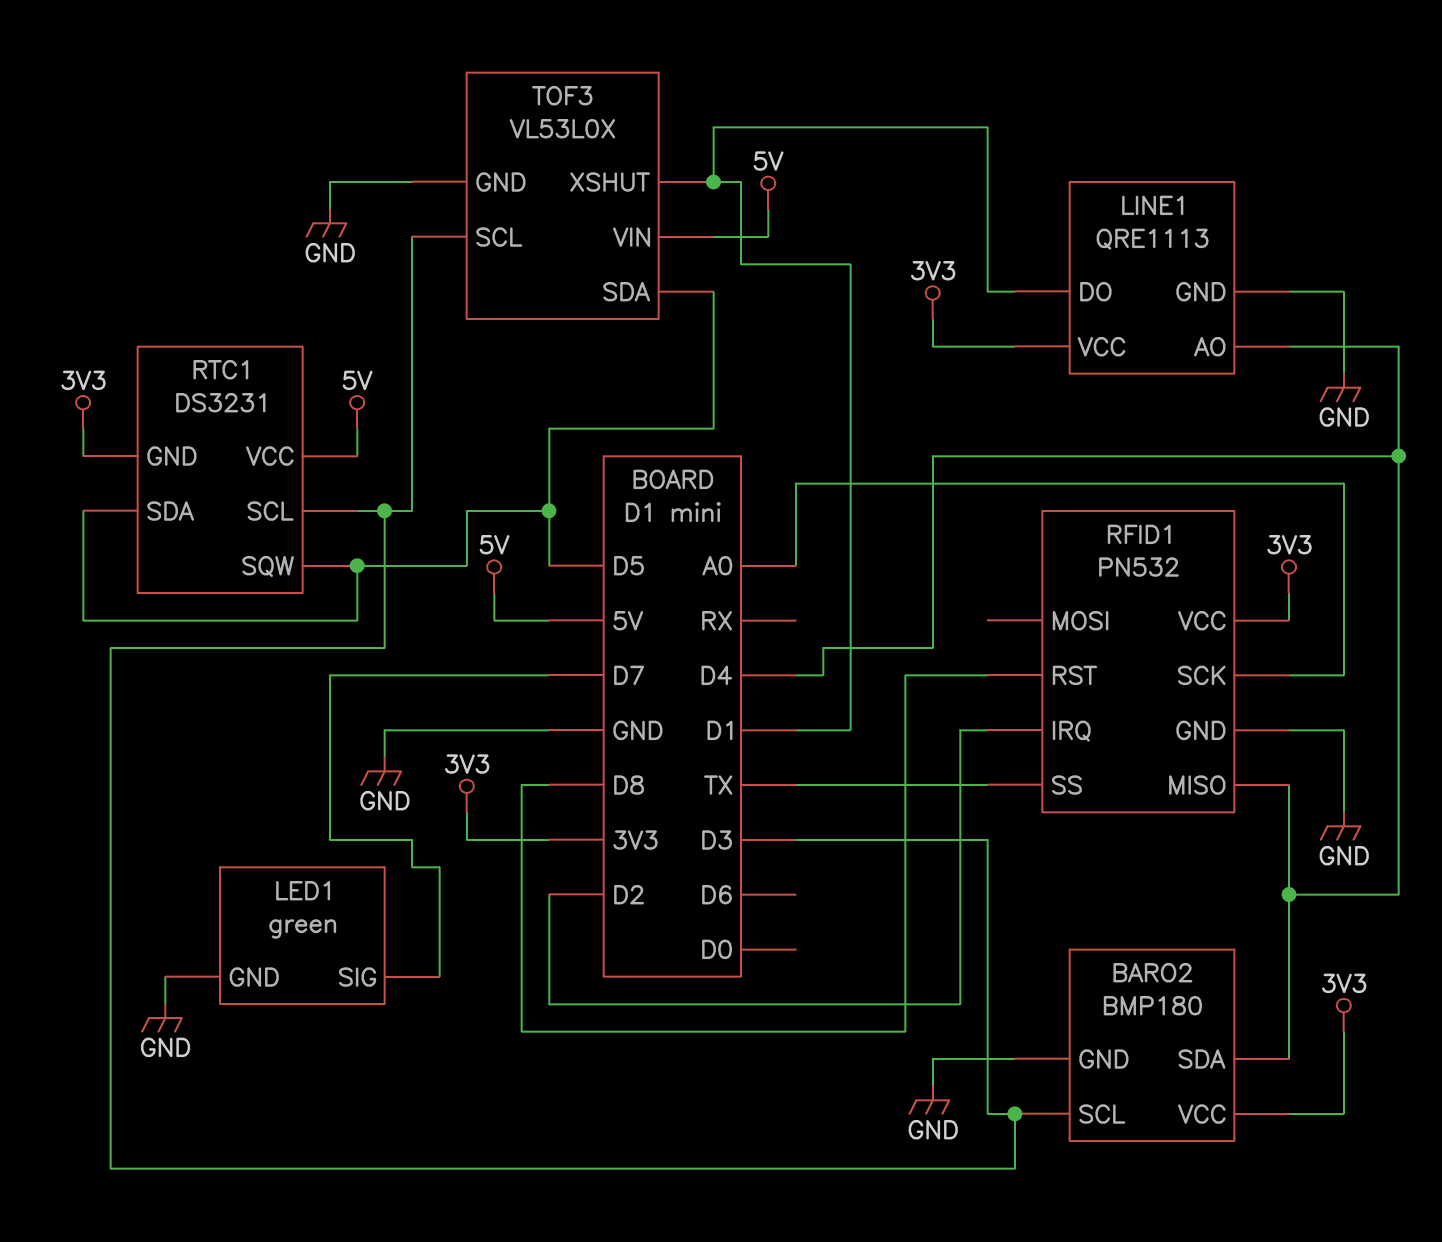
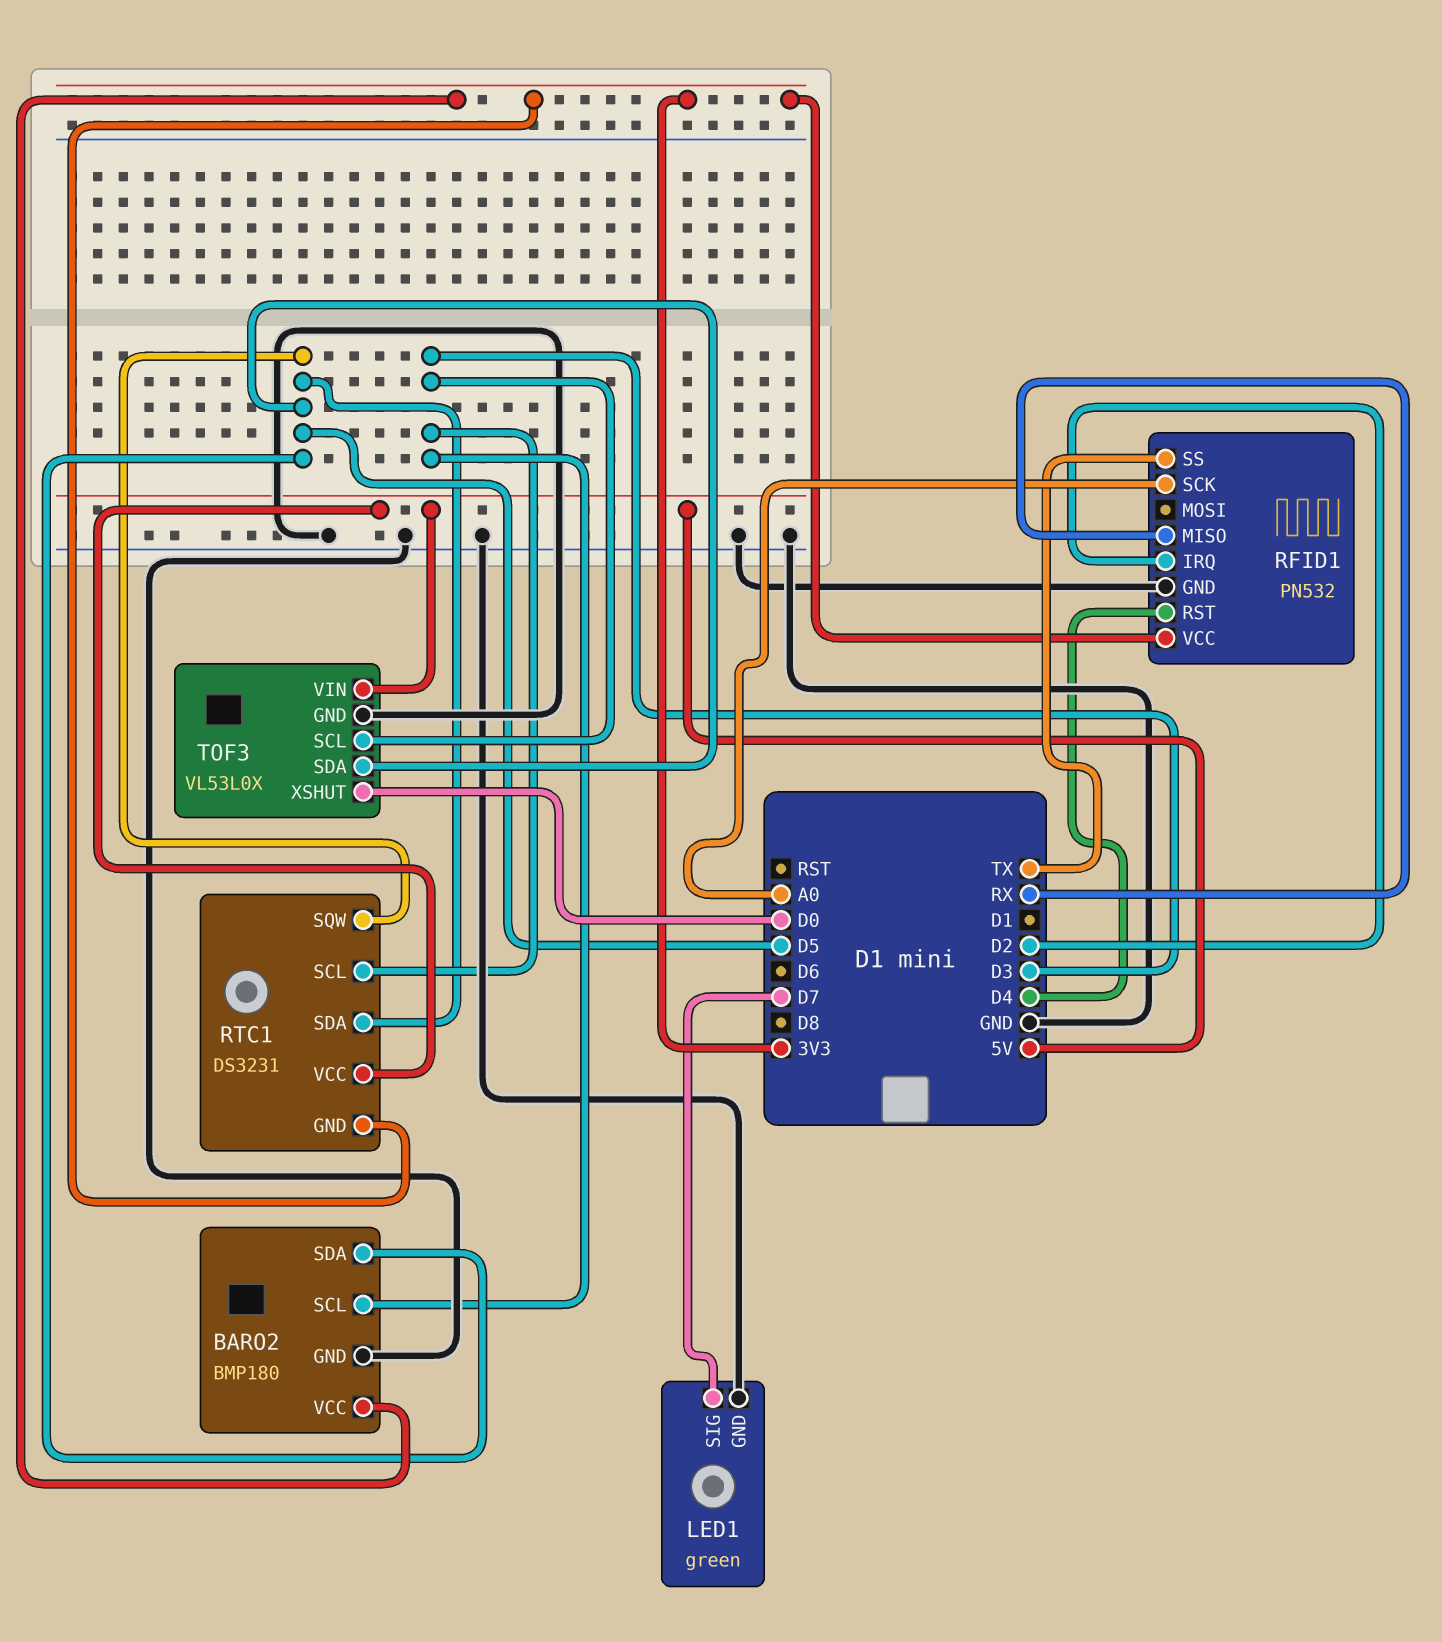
BARO2 pin SDA: D4 -> D5
LINE1: QRE1113 -> none
LINE1 pin AO: D4 -> none
LINE1 pin DO: D1 -> none
LINE1 pin GND: GND -> none
LINE1 pin VCC: 3V3 -> none
RFID1 pin MISO: D4 -> RX
RFID1 pin RST: D8 -> D4
TOF3 pin XSHUT: D1 -> D0

